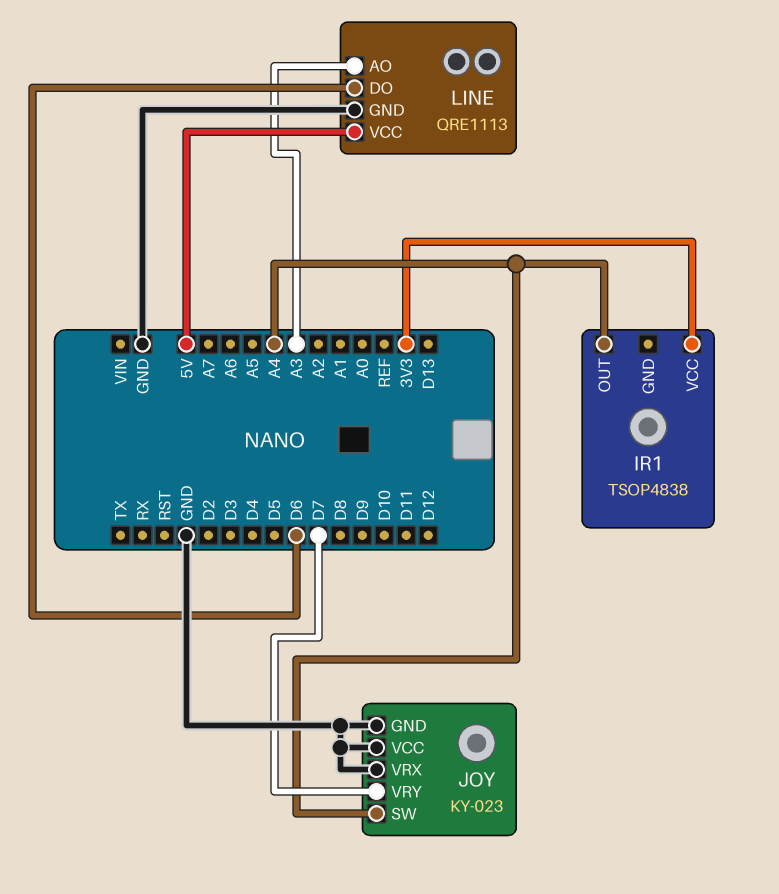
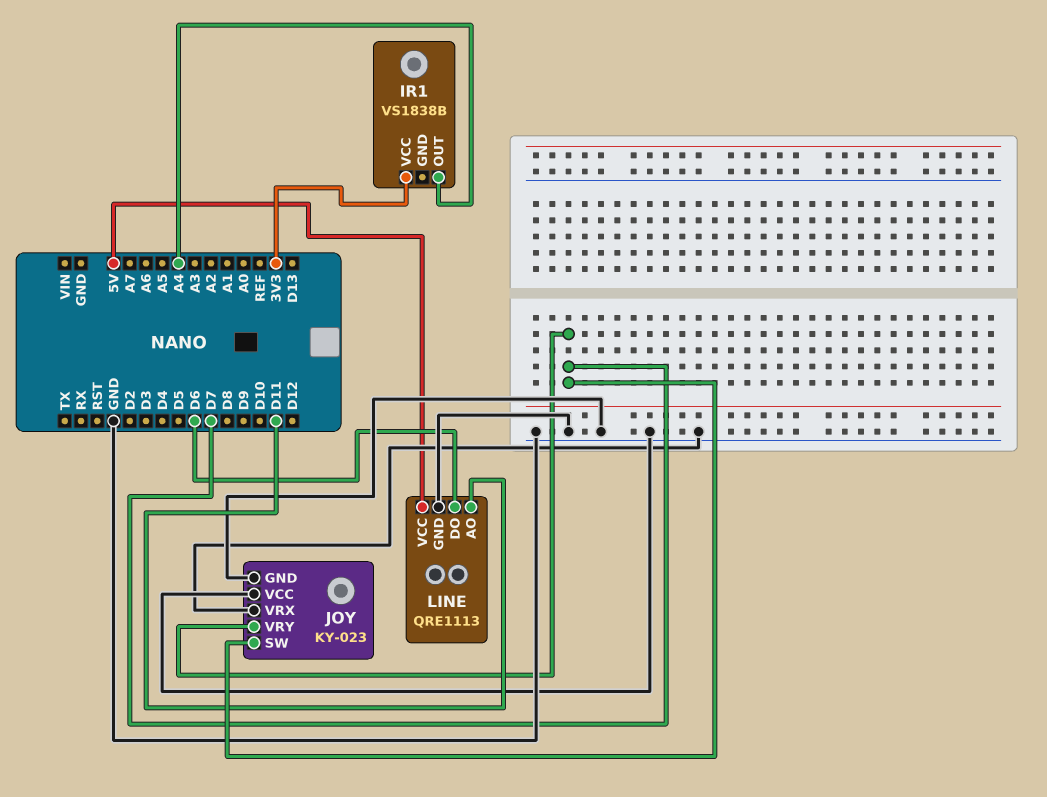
IR1: TSOP4838 -> VS1838B
JOY pin SW: A4 -> D7
LINE pin AO: A3 -> D11

